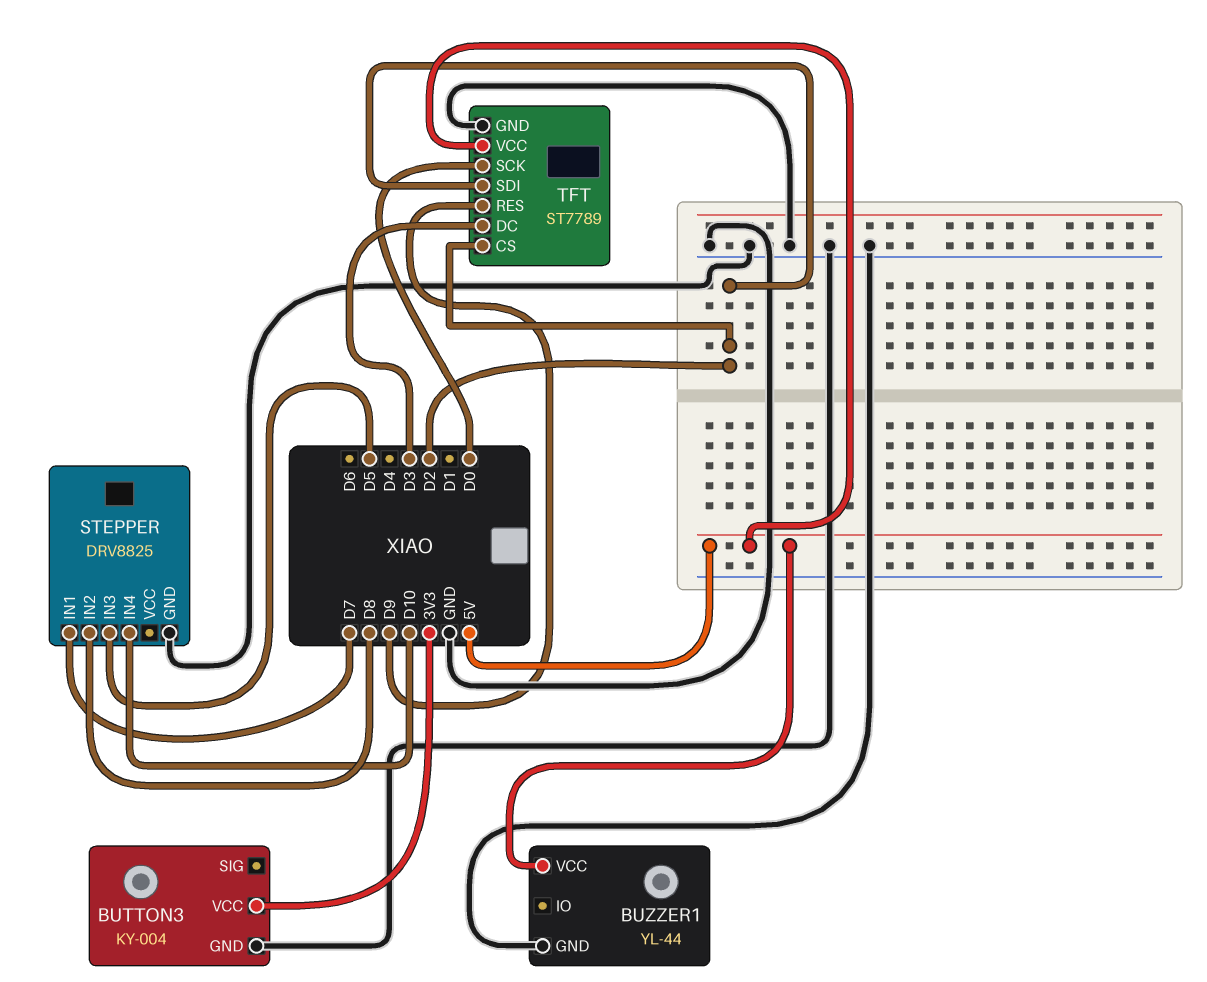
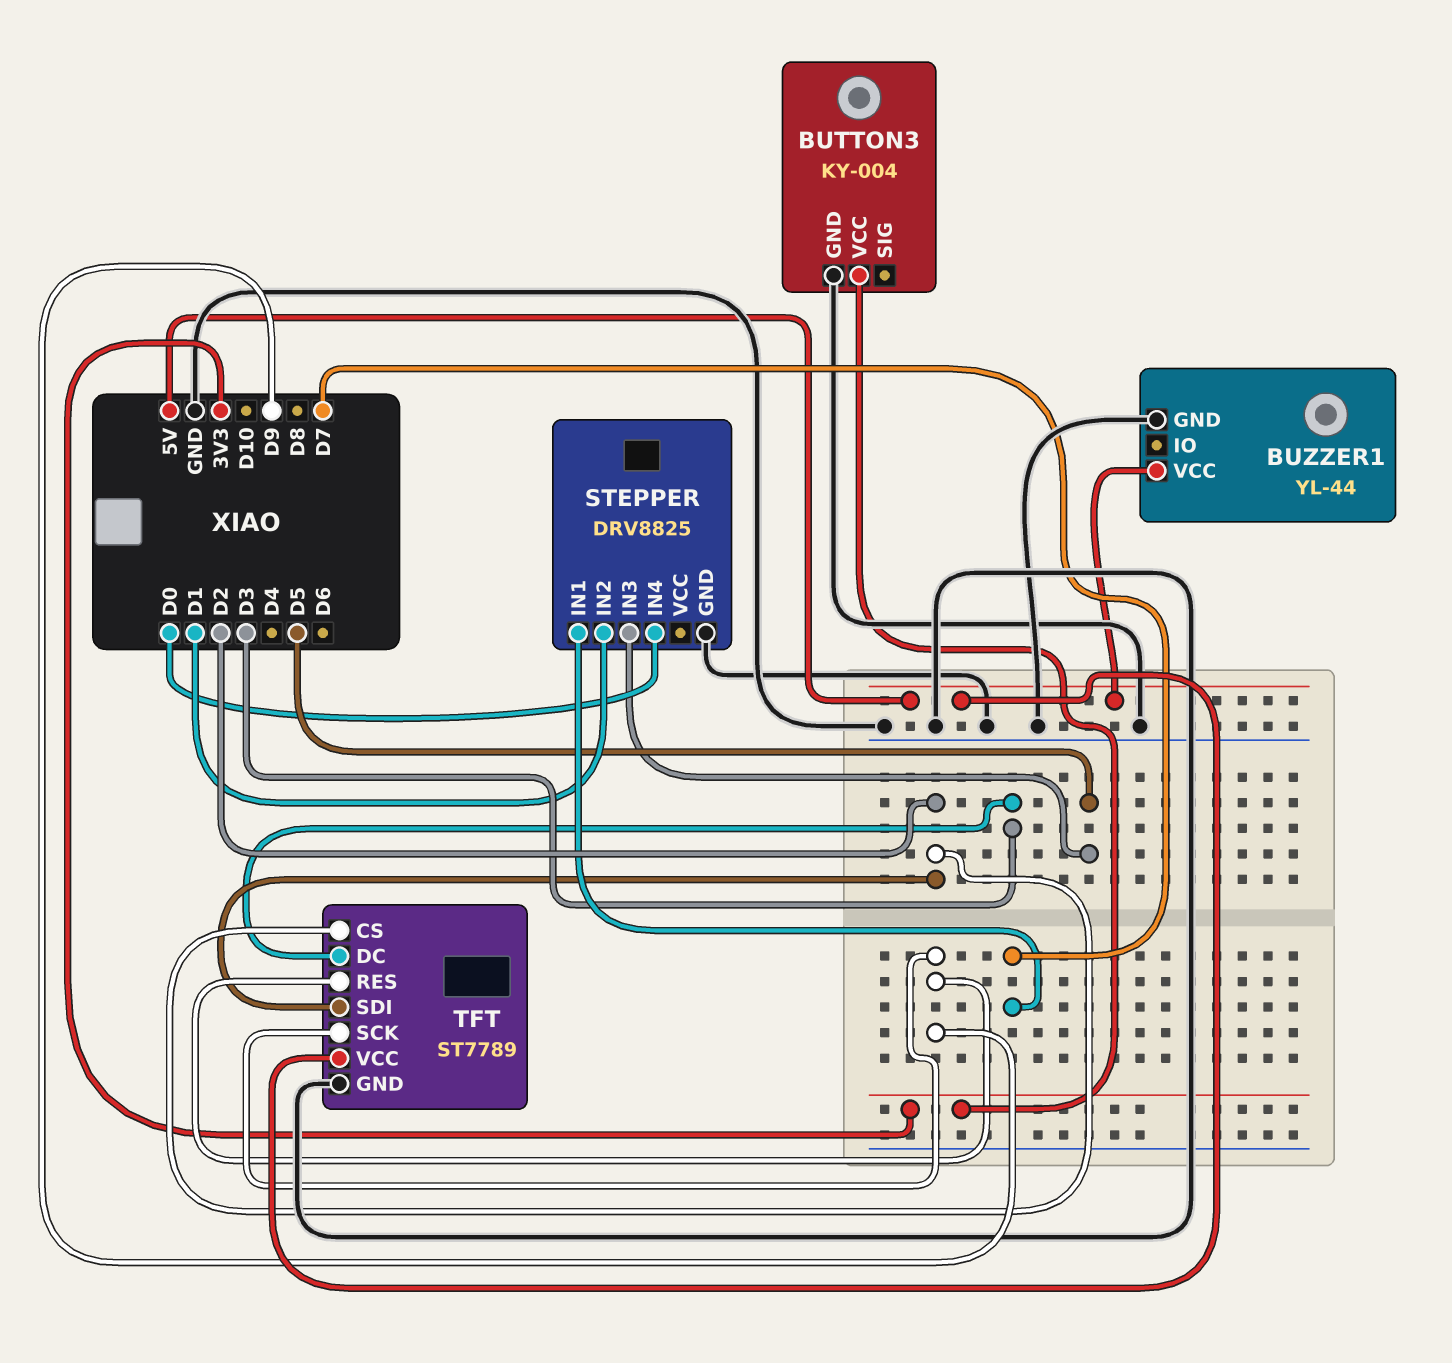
STEPPER pin IN2: D8 -> D1
STEPPER pin IN4: D10 -> D0
TFT pin SCK: D0 -> D9

